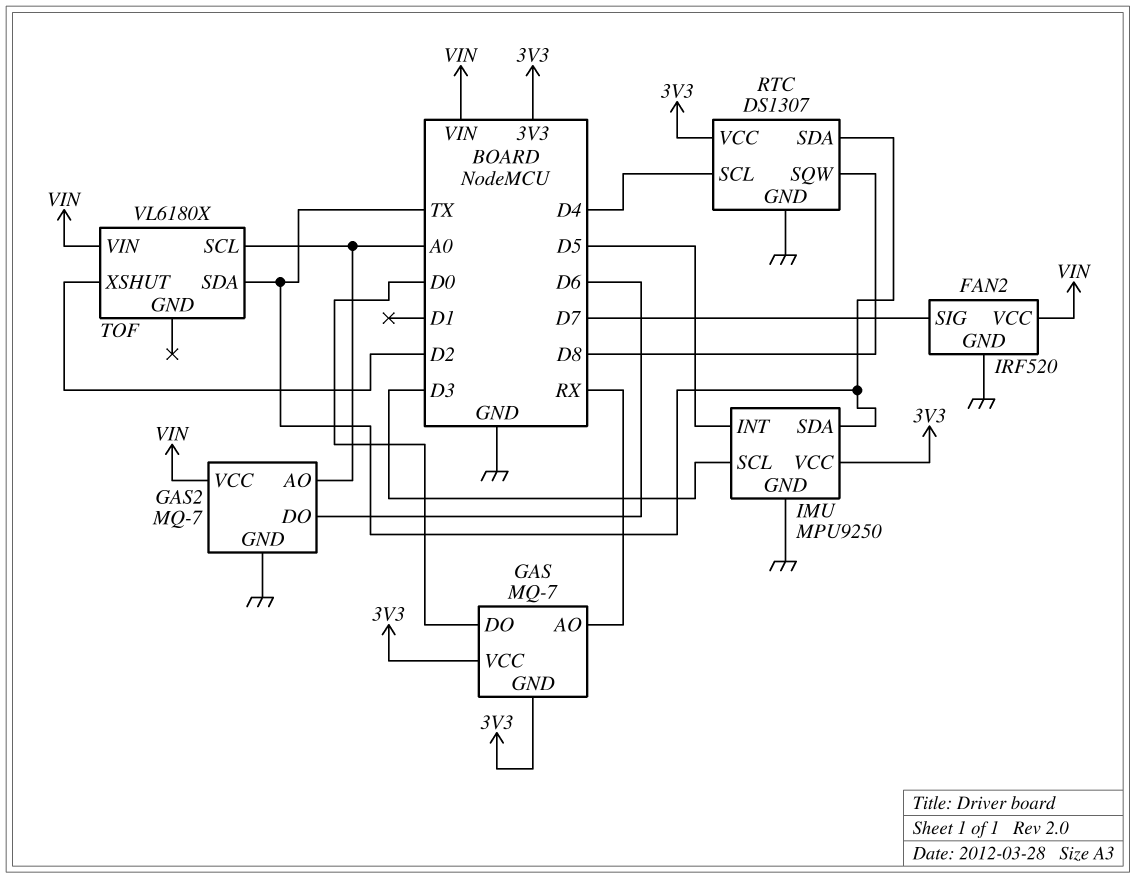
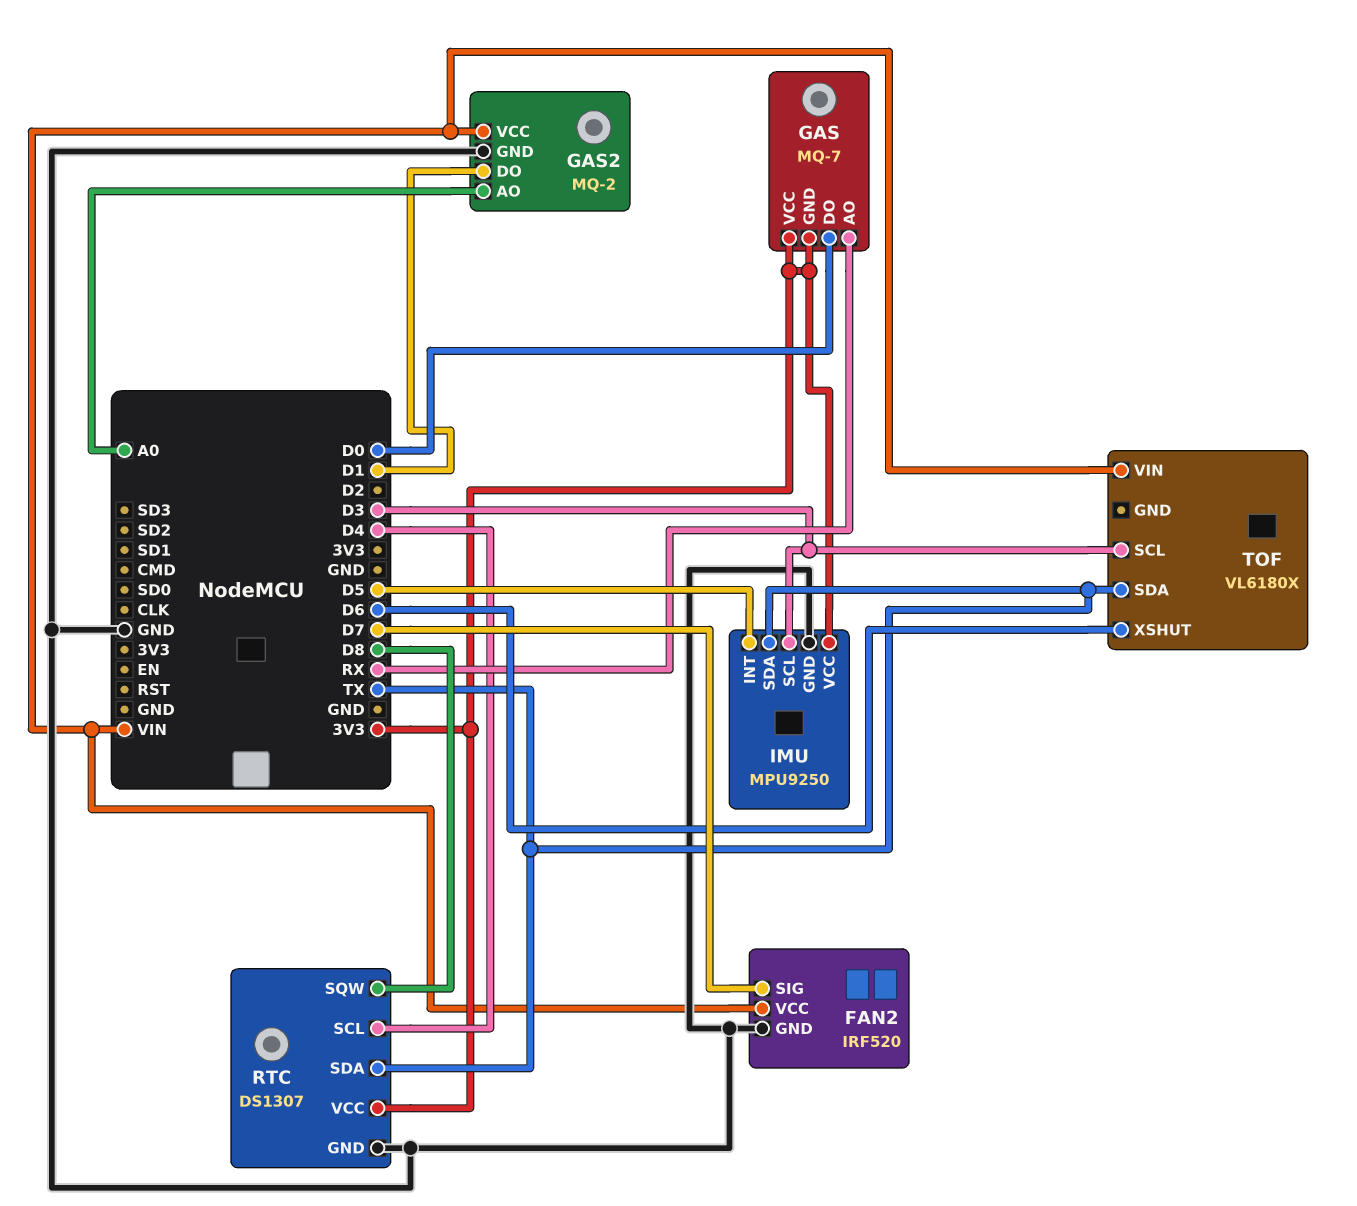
GAS2: MQ-7 -> MQ-2
GAS2 pin DO: D6 -> D1
TOF pin SCL: A0 -> D3
TOF pin XSHUT: D2 -> D6

